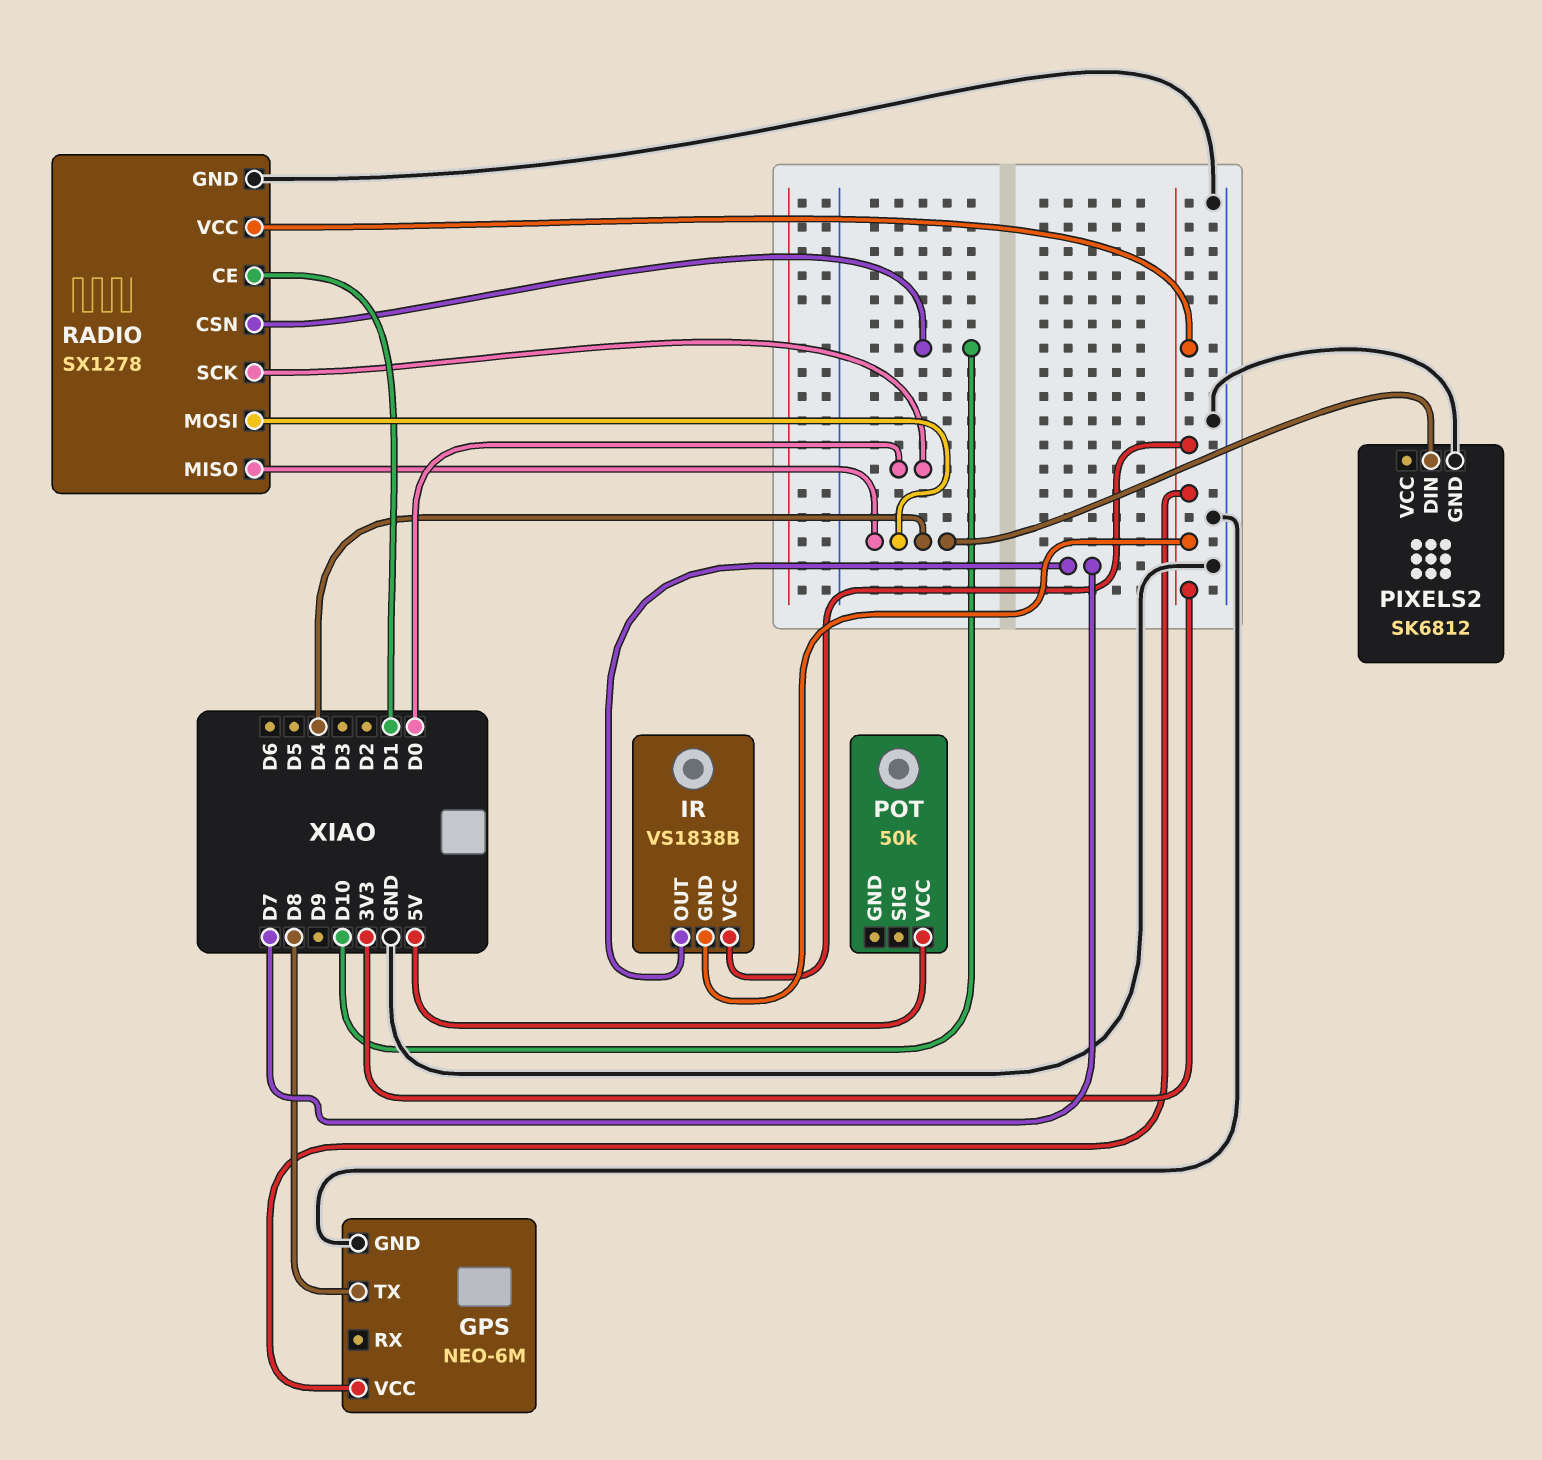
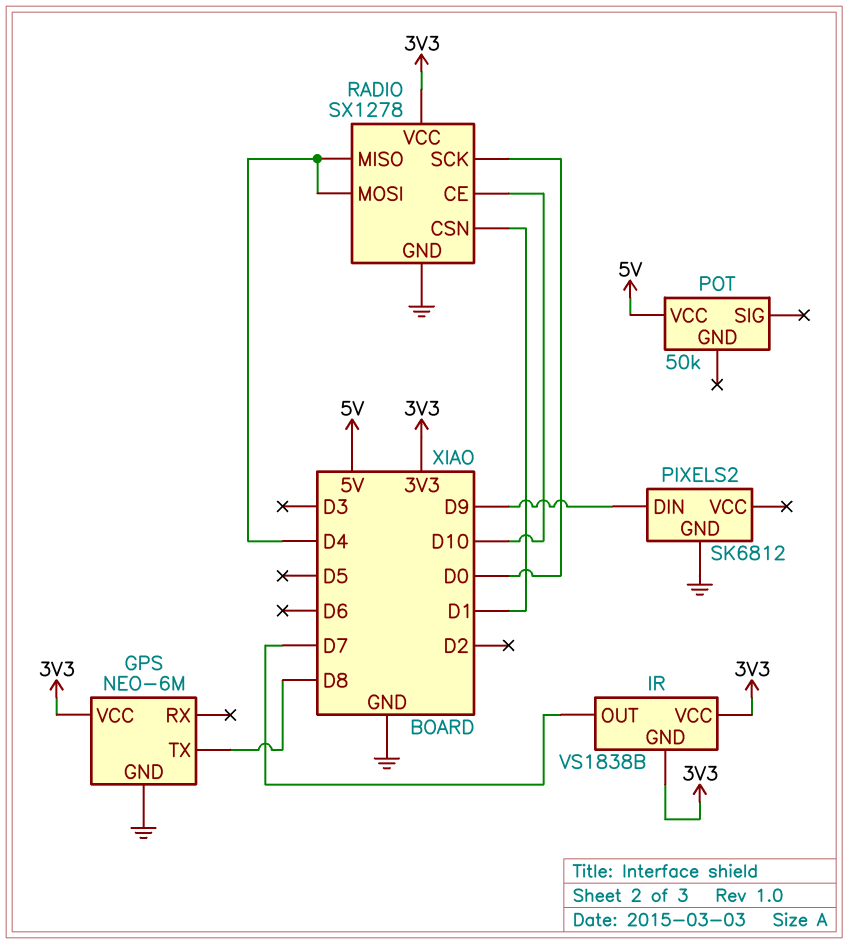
PIXELS2 pin DIN: D4 -> D9
RADIO pin CE: D1 -> D10
RADIO pin CSN: D10 -> D1

